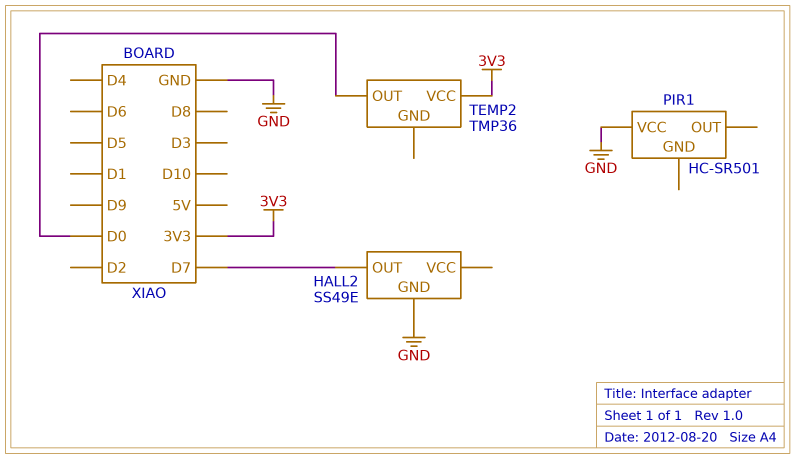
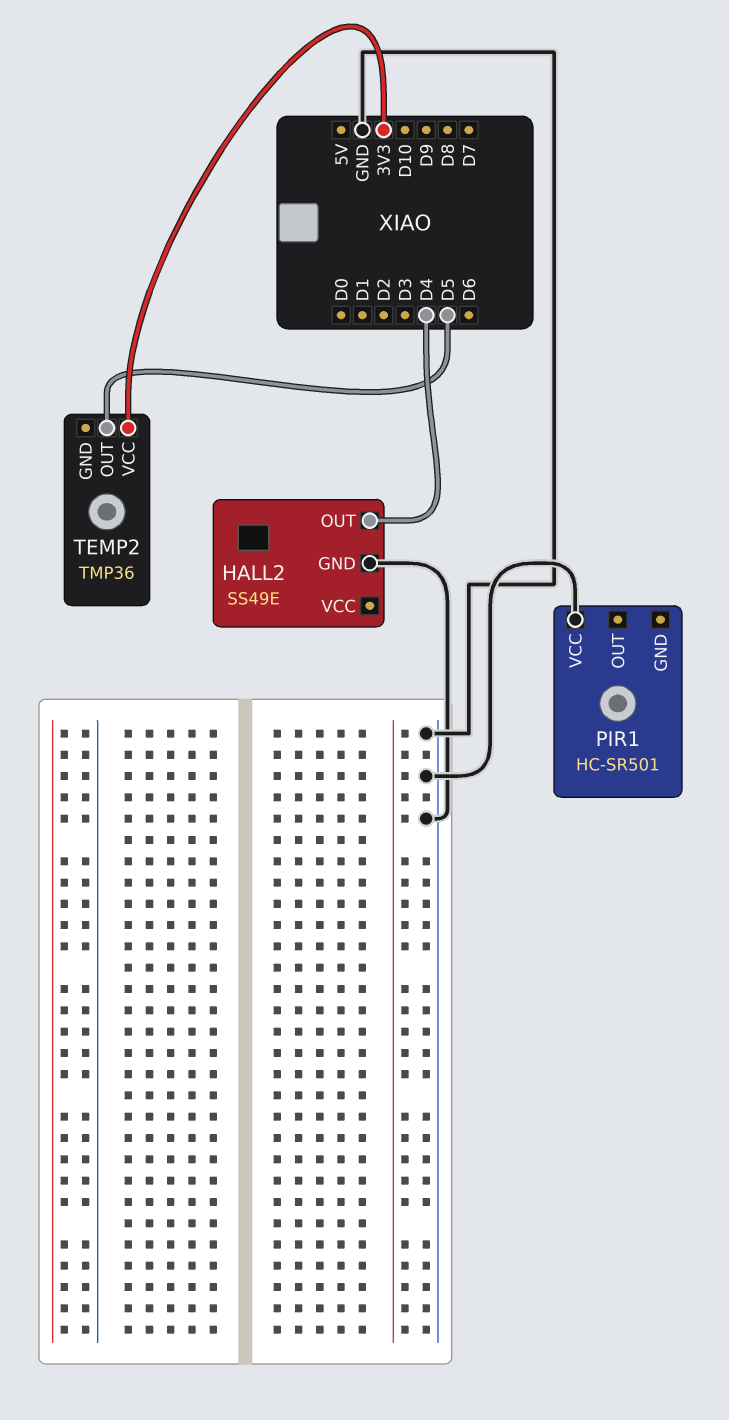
HALL2 pin OUT: D7 -> D4
TEMP2 pin OUT: D0 -> D5

